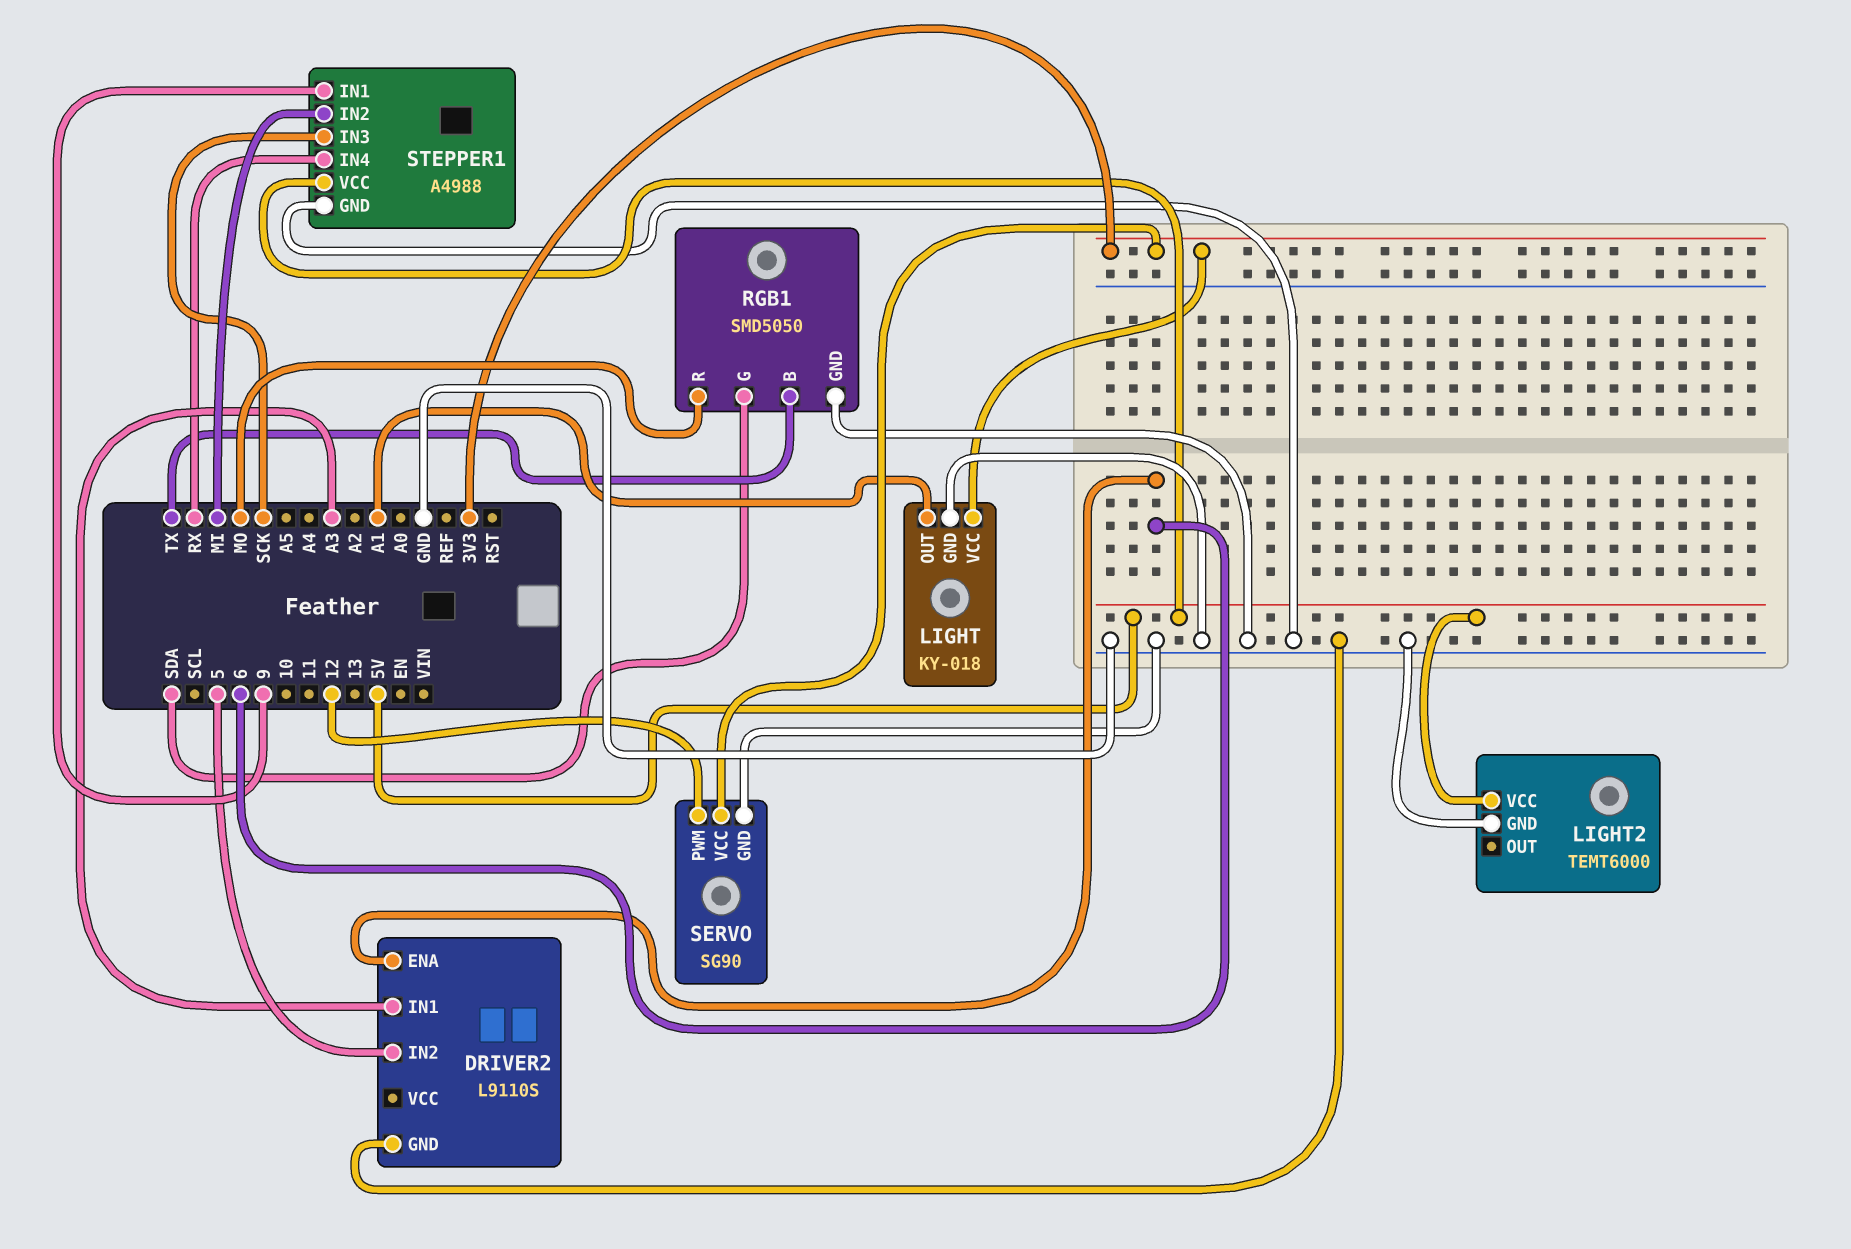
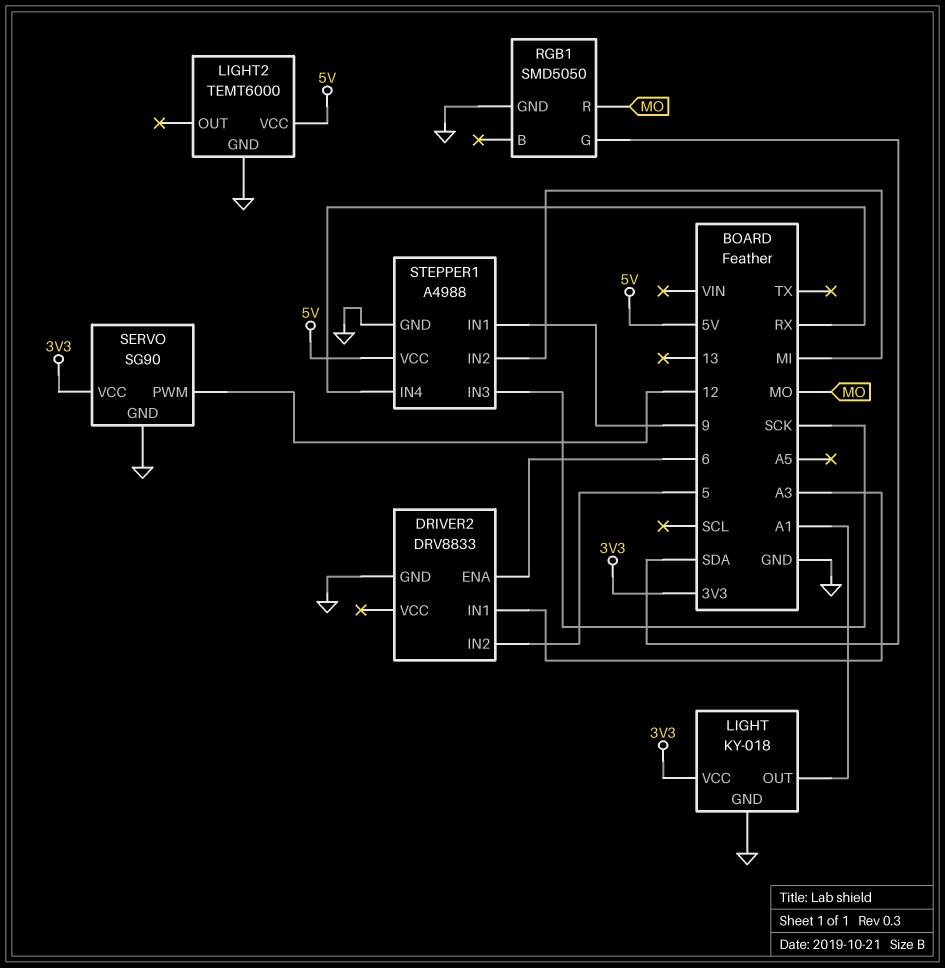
DRIVER2: L9110S -> DRV8833
RGB1 pin B: TX -> none

